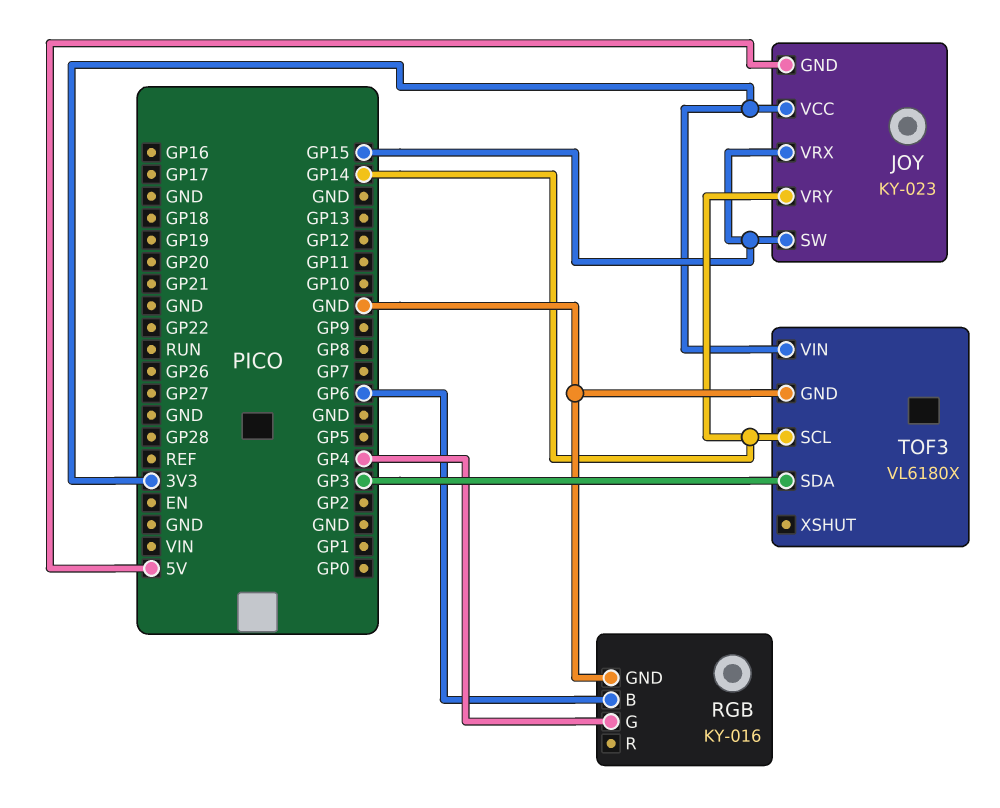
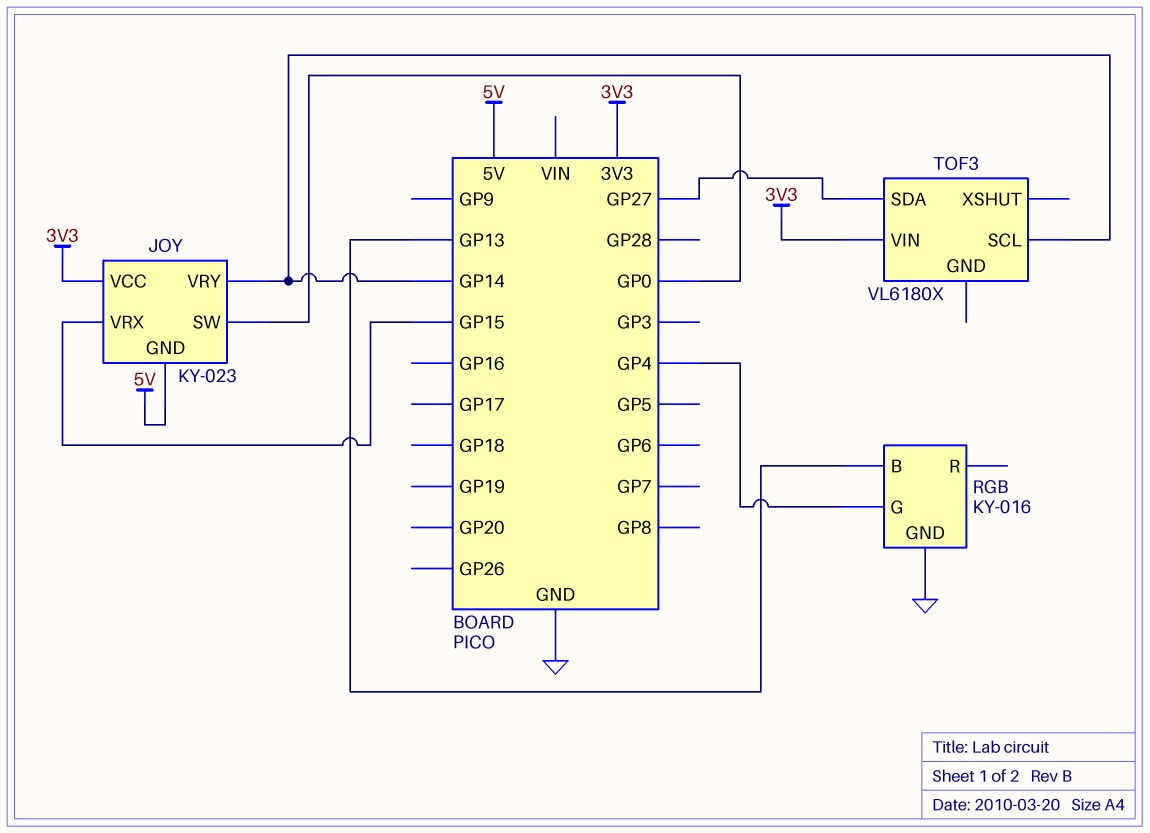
JOY pin SW: GP15 -> GP0
RGB pin B: GP6 -> GP13
TOF3 pin GND: GND -> none
TOF3 pin SDA: GP3 -> GP27

